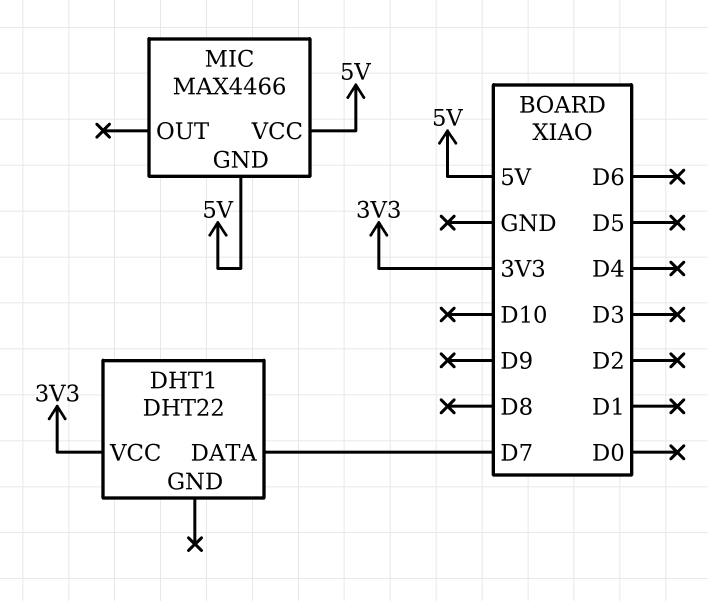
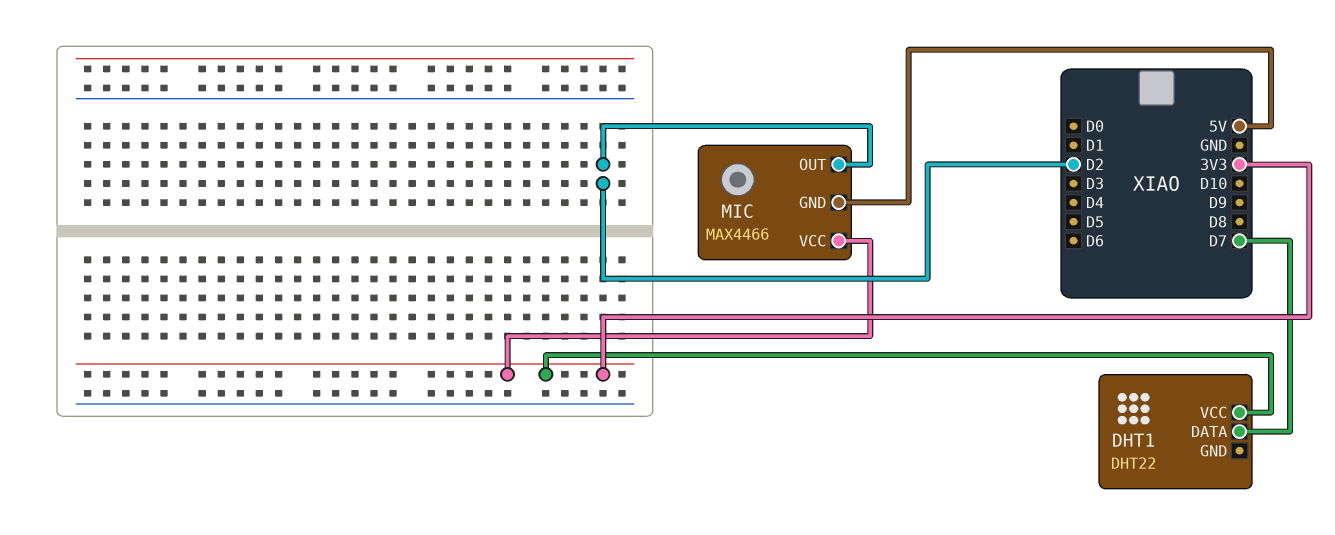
MIC pin OUT: none -> D2
MIC pin VCC: 5V -> 3V3

